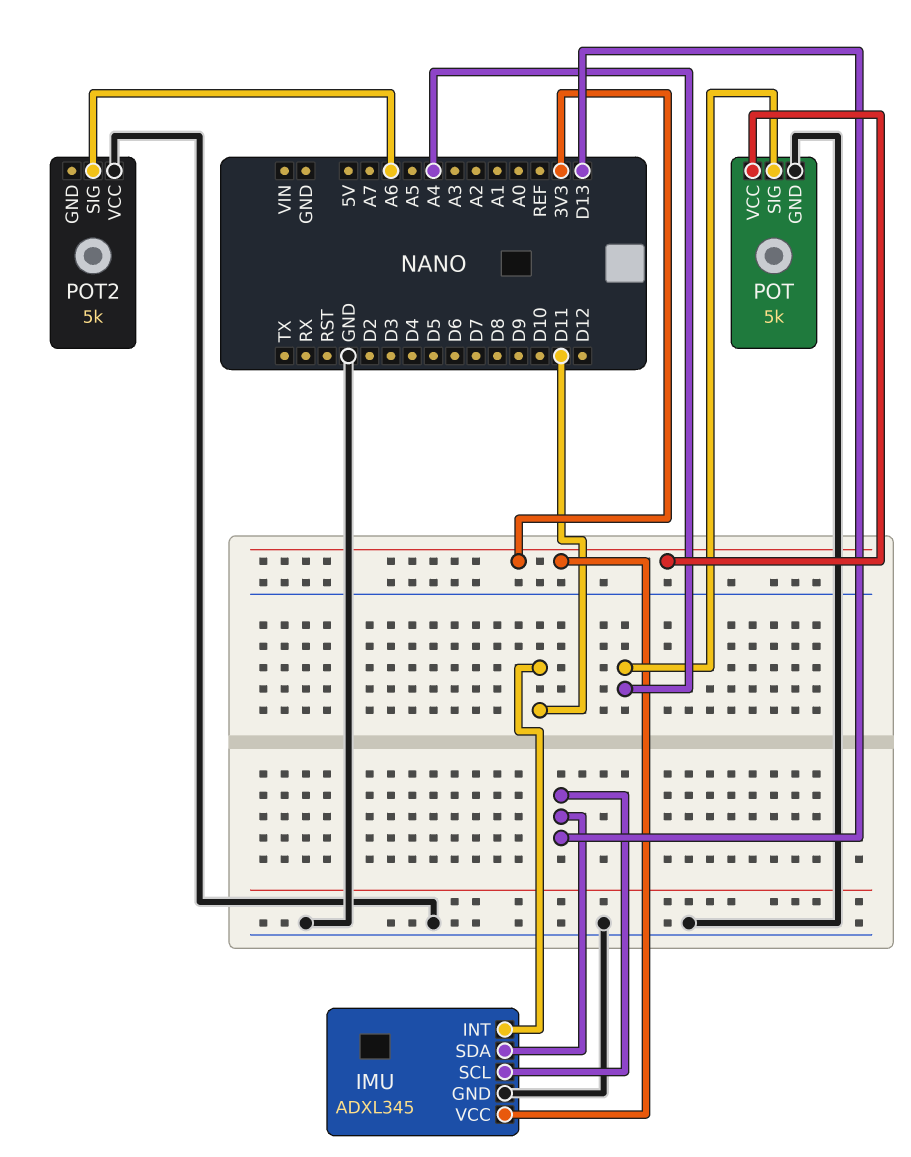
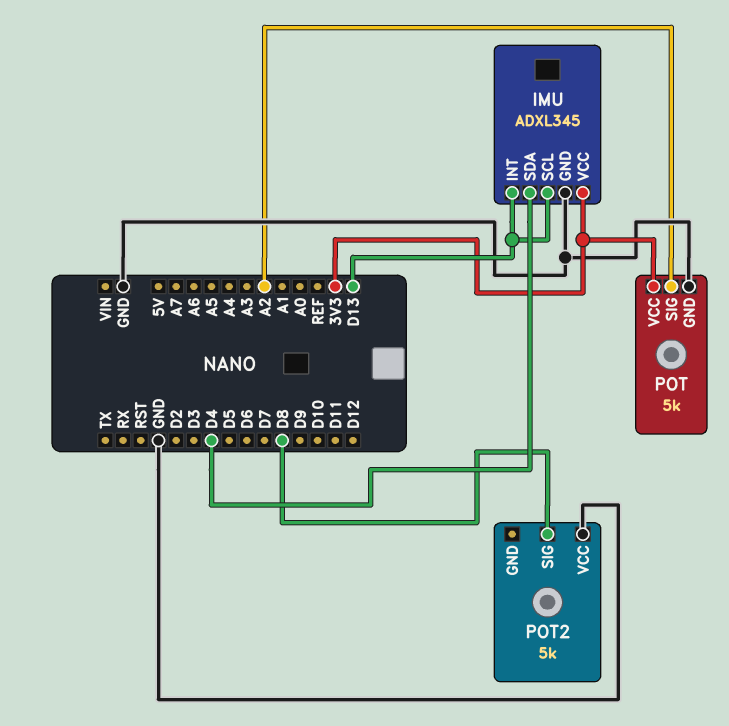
IMU pin INT: D11 -> D13
IMU pin SDA: D13 -> D4
POT pin SIG: A4 -> A2
POT2 pin SIG: A6 -> D8

